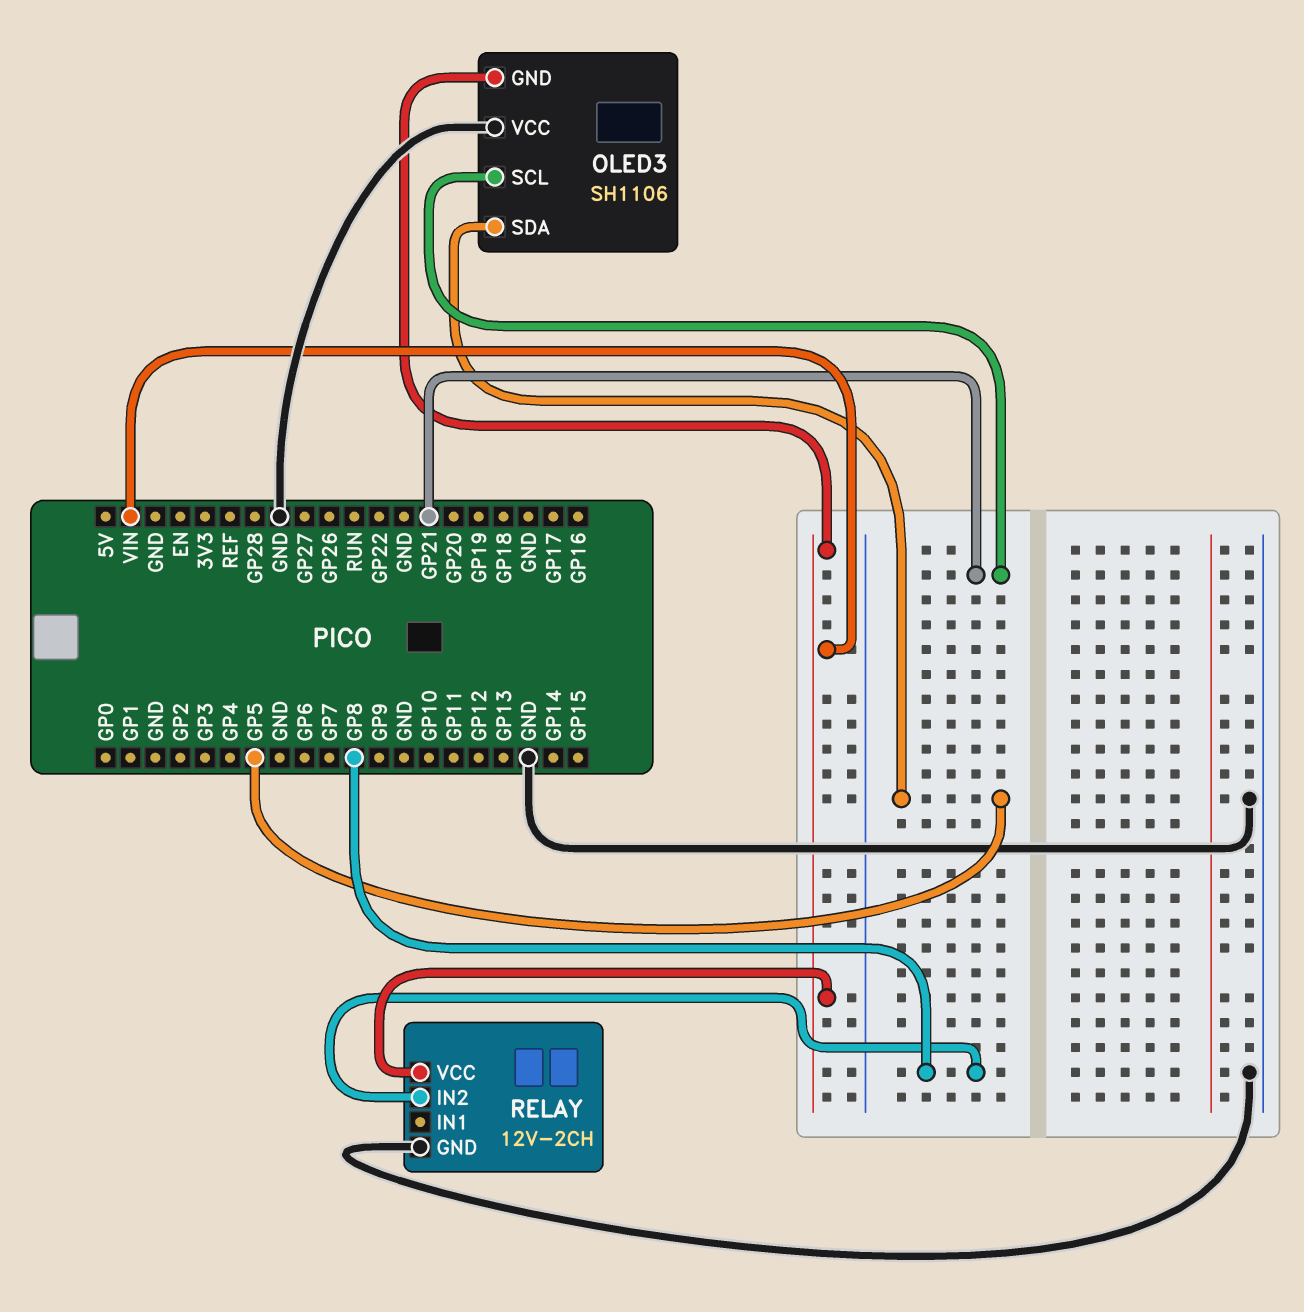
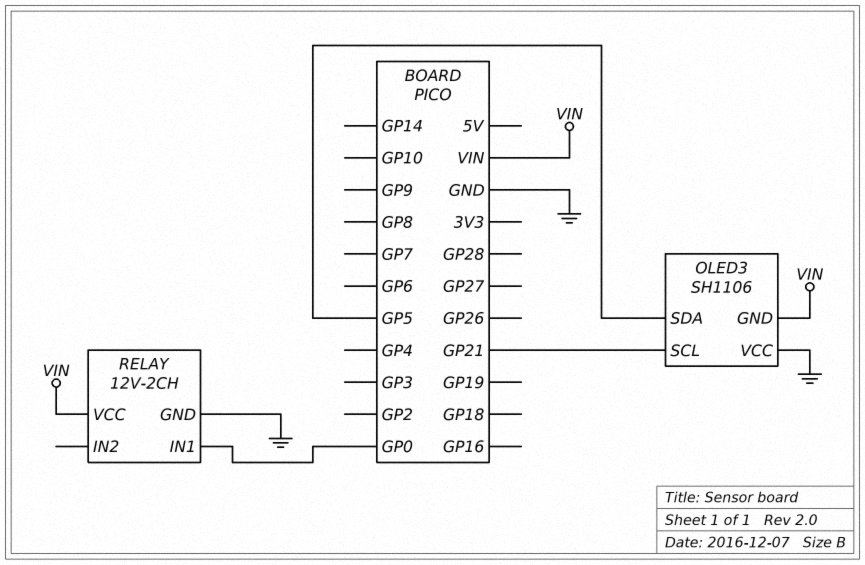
RELAY pin IN1: none -> GP0
RELAY pin IN2: GP8 -> none

